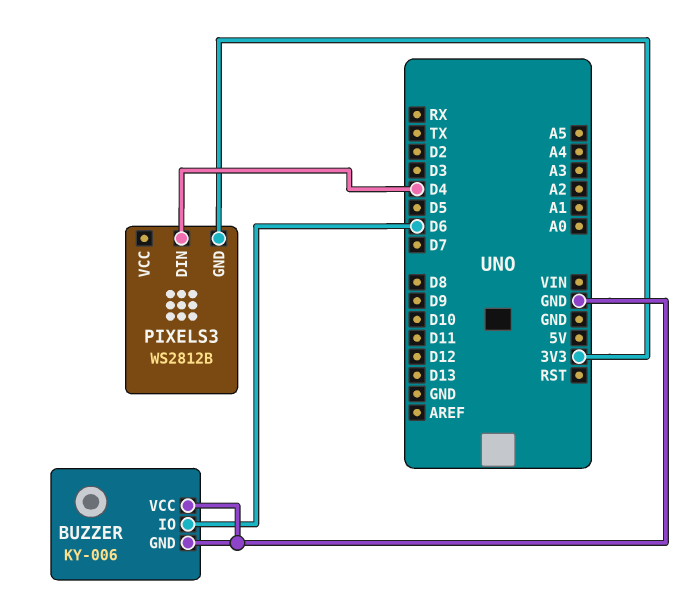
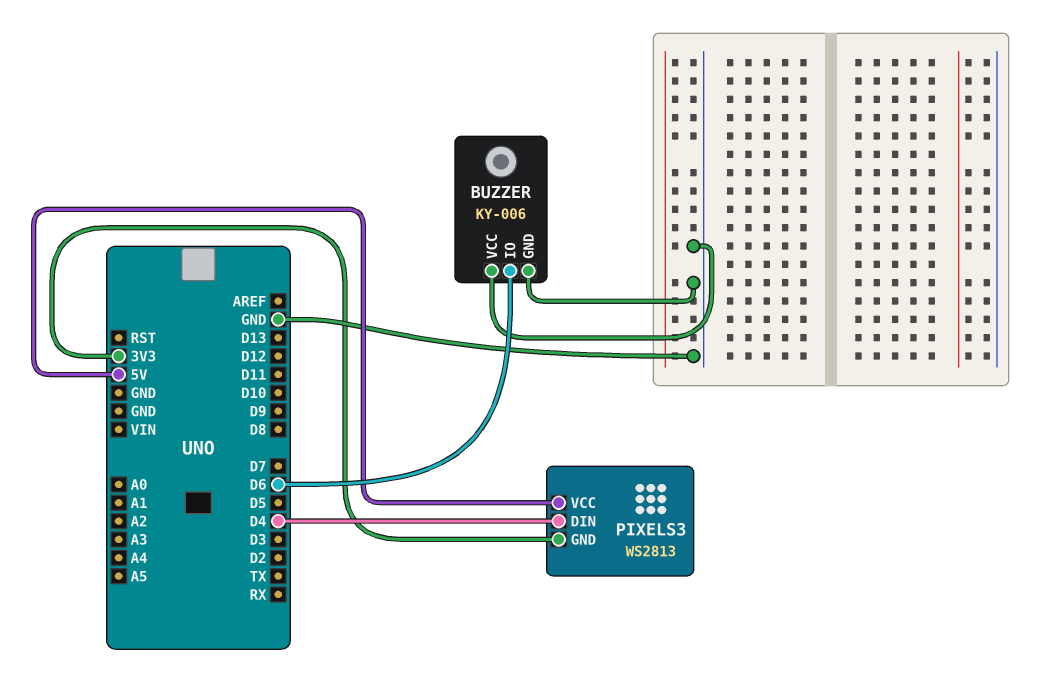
PIXELS3: WS2812B -> WS2813
PIXELS3 pin VCC: none -> 5V

